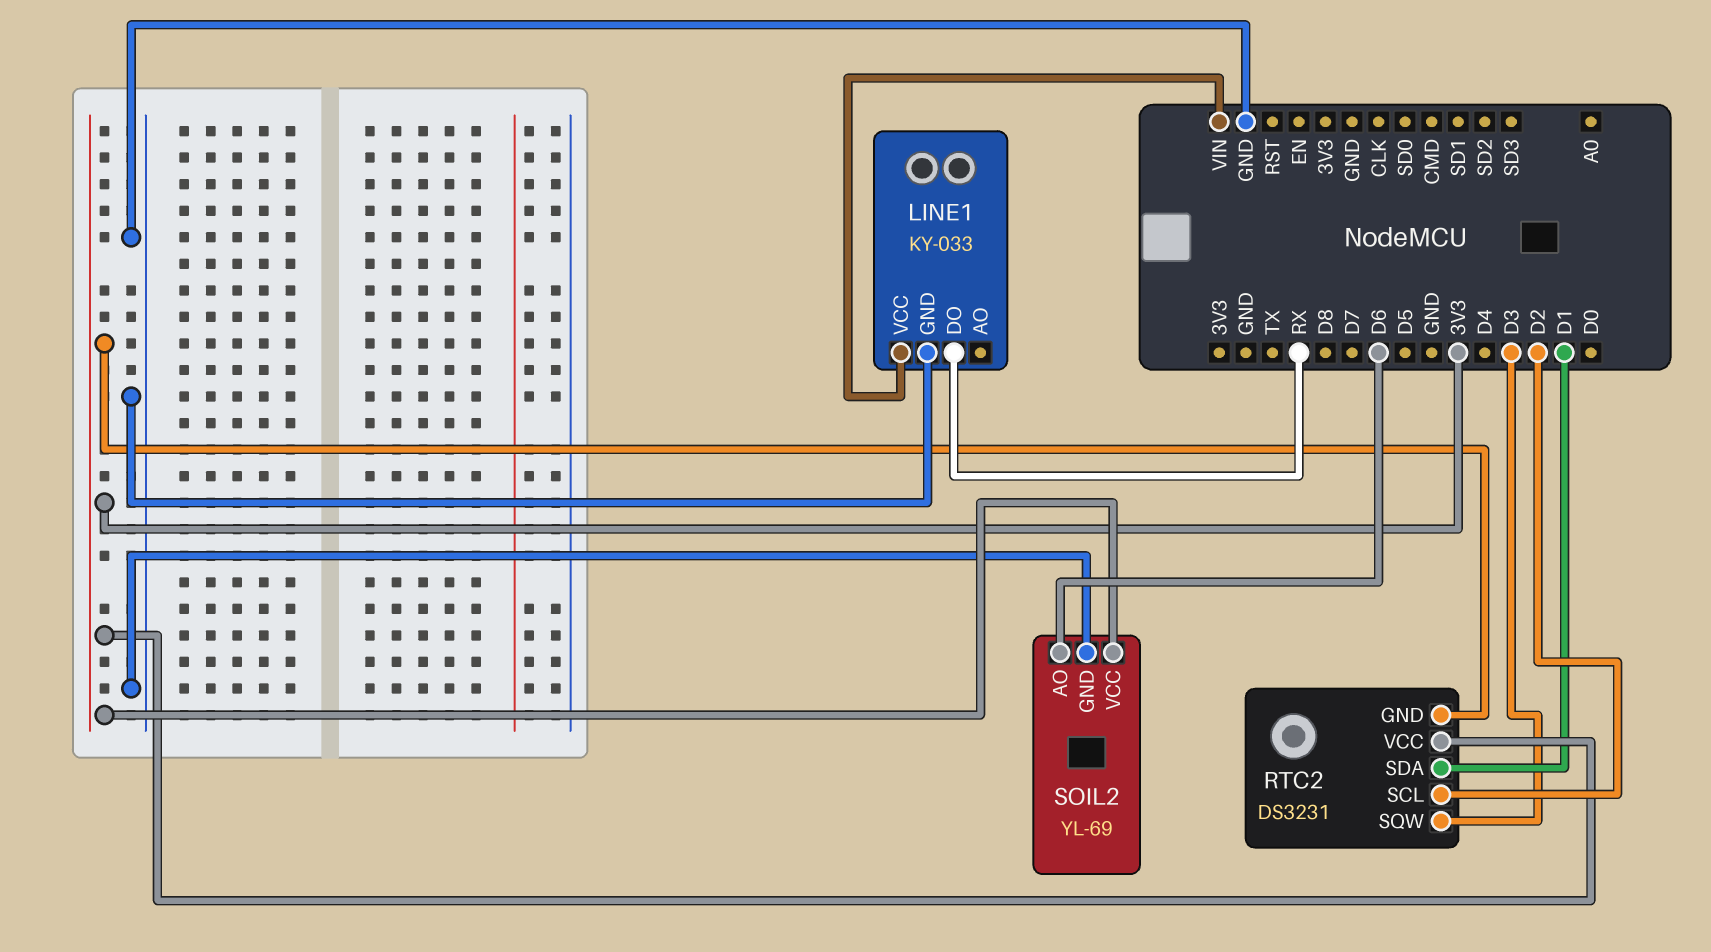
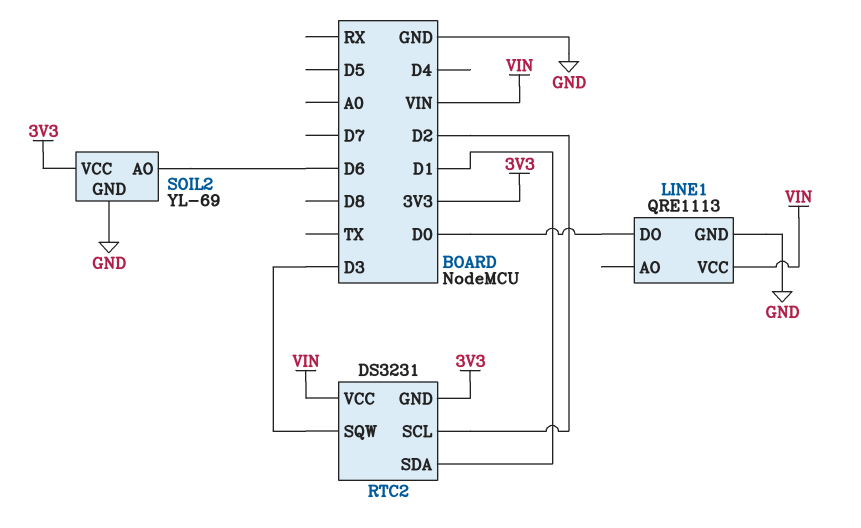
LINE1: KY-033 -> QRE1113
LINE1 pin DO: RX -> D0
RTC2 pin VCC: 3V3 -> VIN

